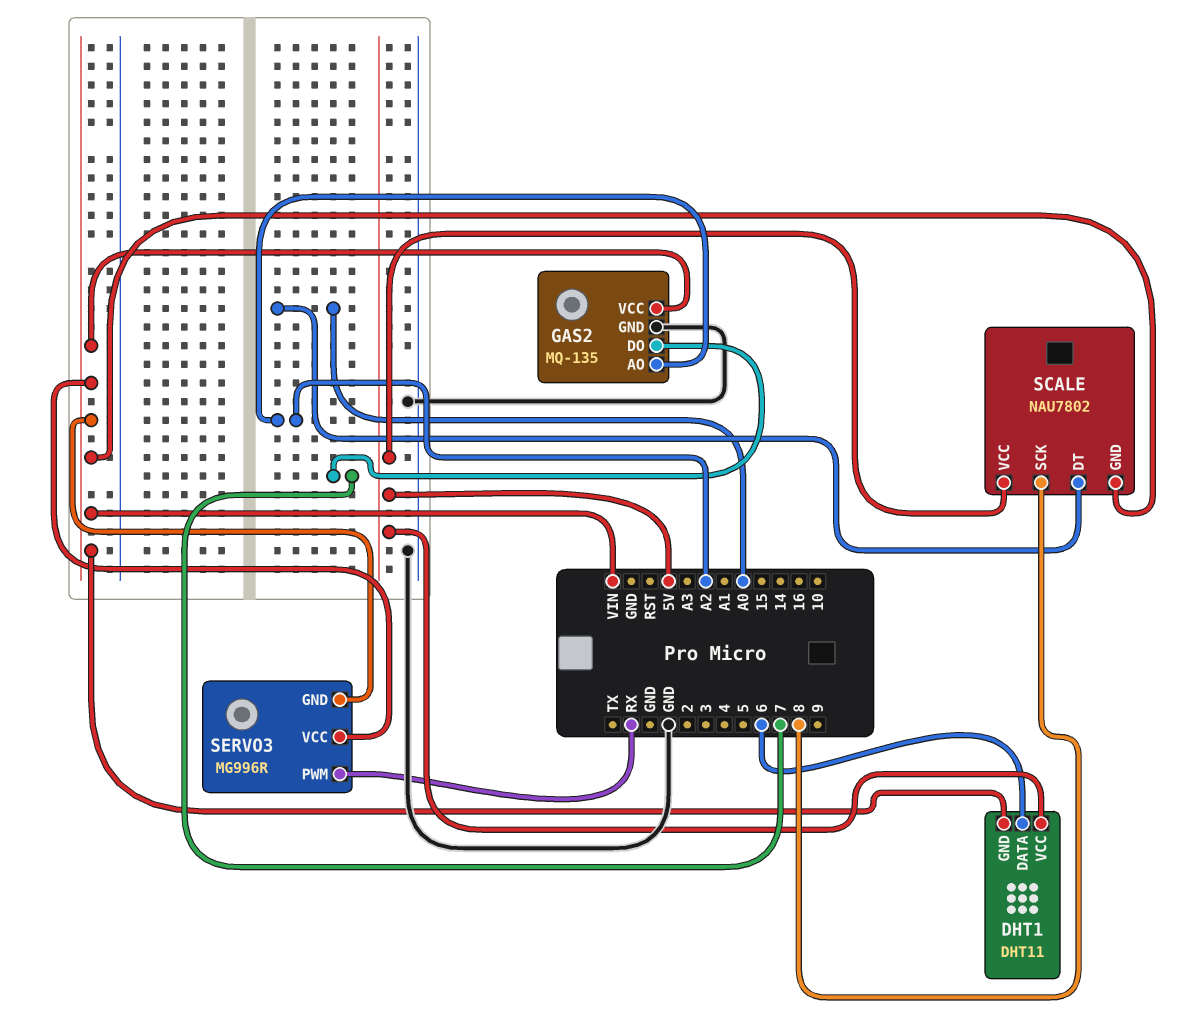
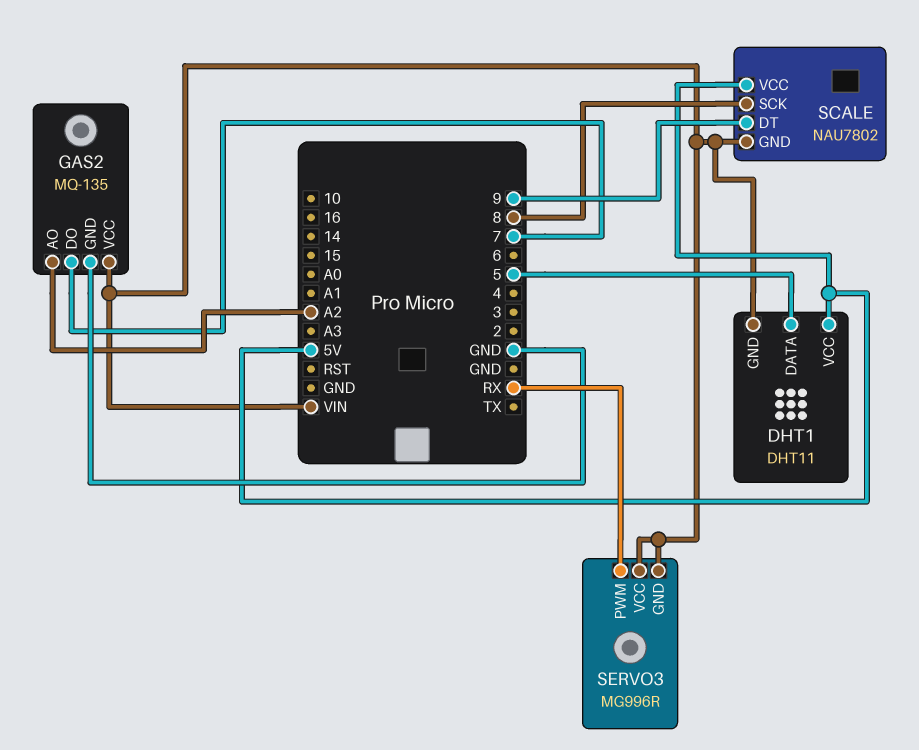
DHT1 pin DATA: 6 -> 5
SCALE pin DT: A0 -> 9

